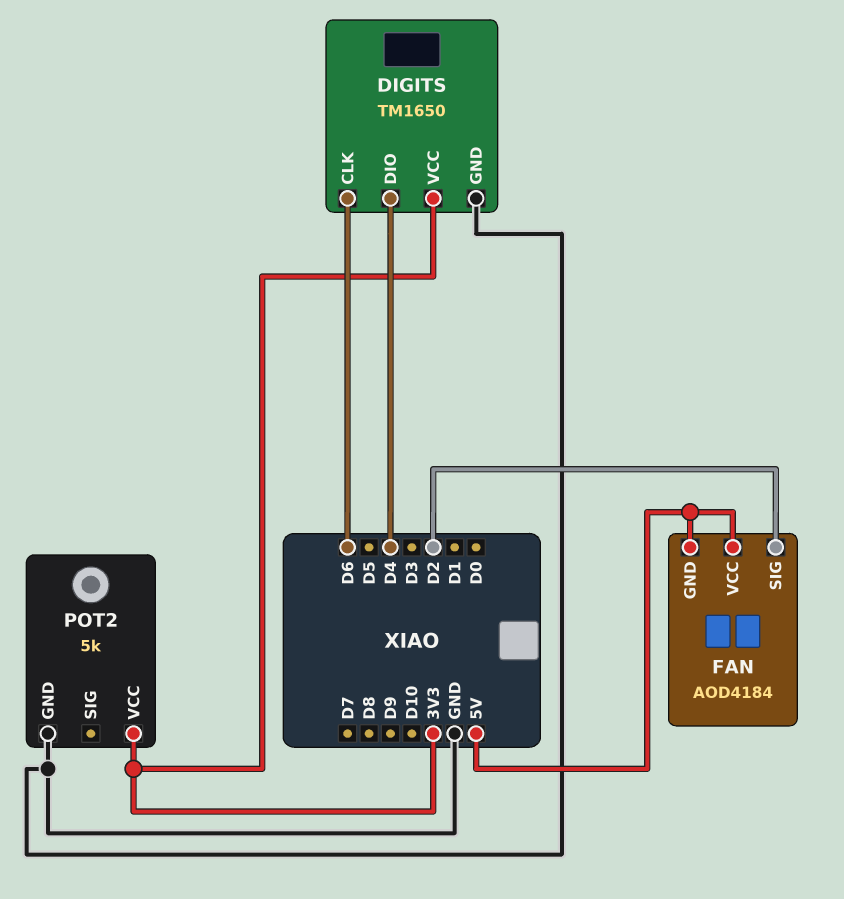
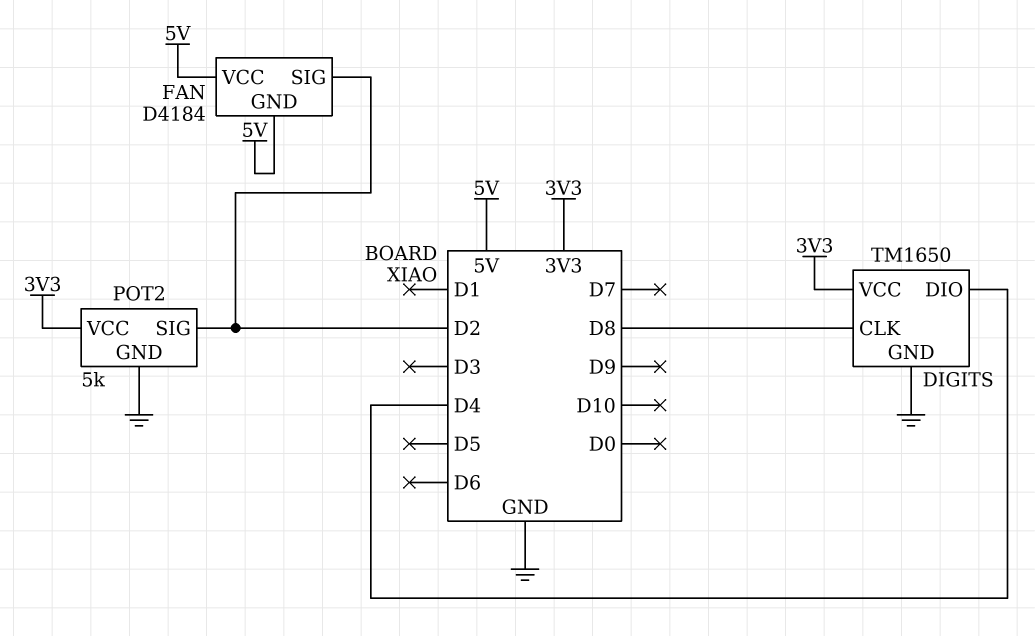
DIGITS pin CLK: D6 -> D8
FAN: AOD4184 -> D4184
POT2 pin SIG: none -> D2

